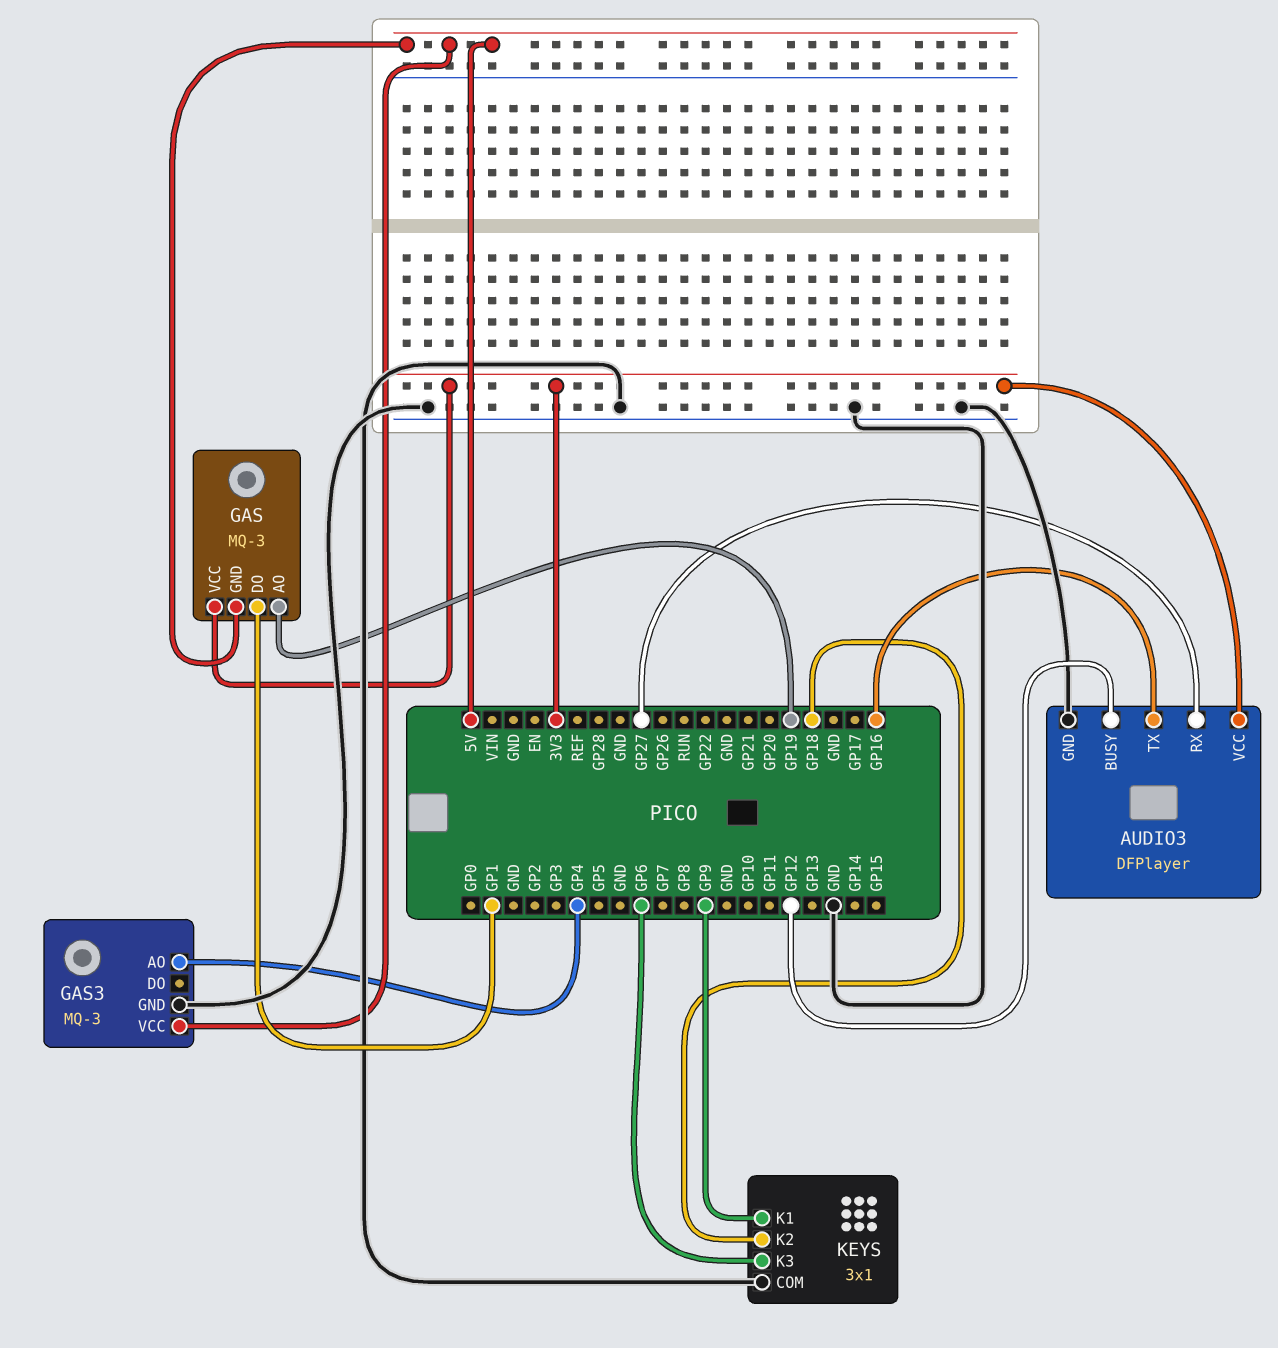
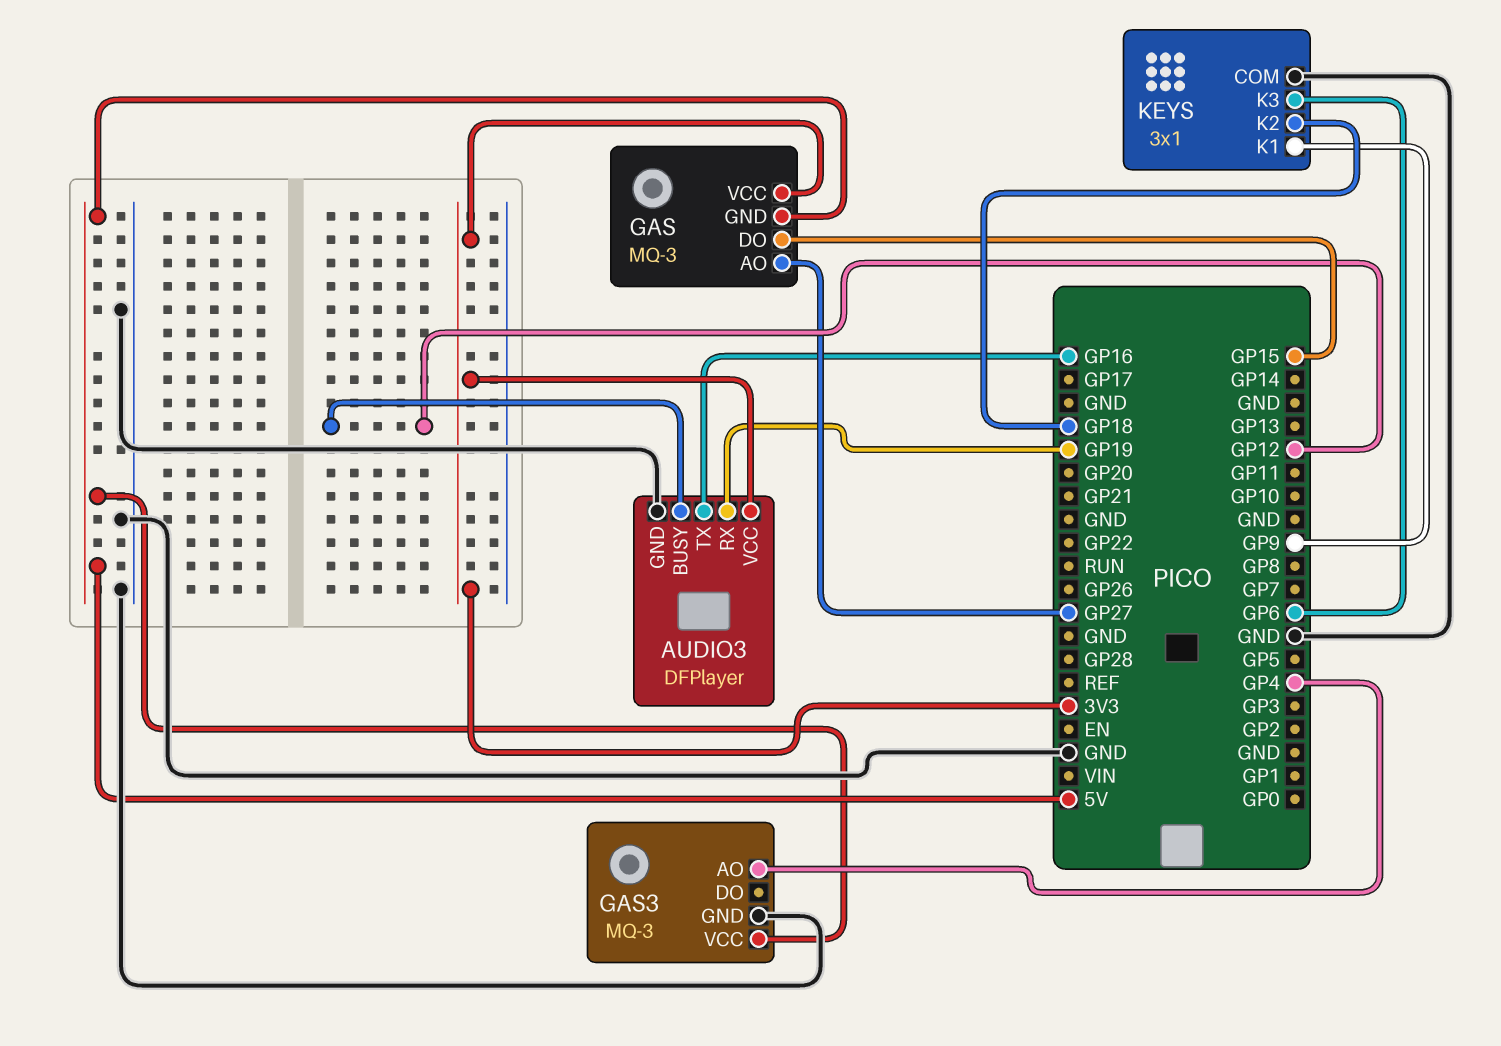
AUDIO3 pin RX: GP27 -> GP19
GAS pin AO: GP19 -> GP27
GAS pin DO: GP1 -> GP15

